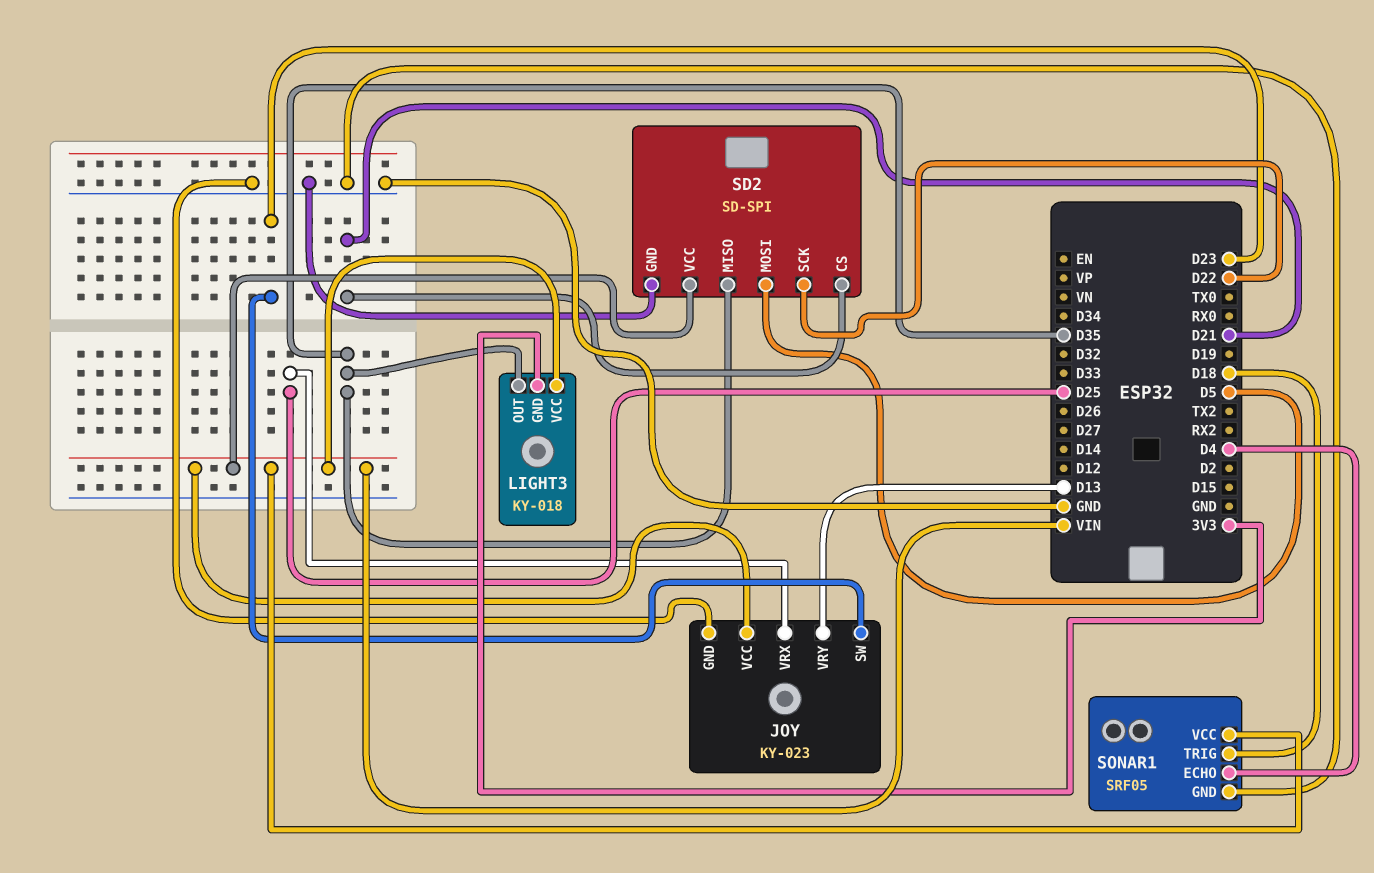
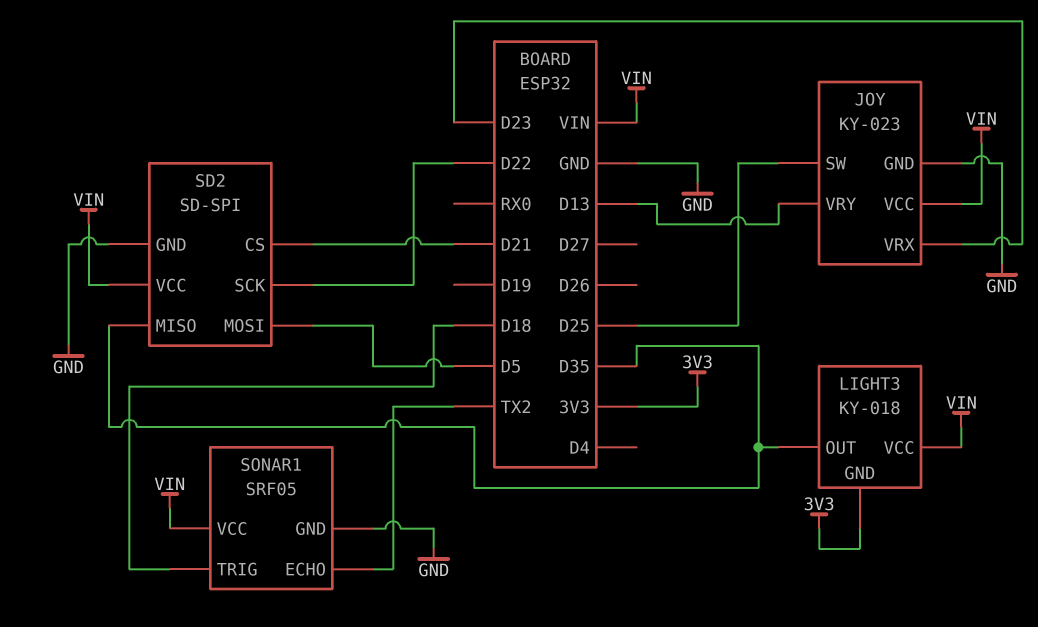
JOY pin SW: D23 -> D25
JOY pin VRX: D25 -> D23
SONAR1 pin ECHO: D4 -> TX2

